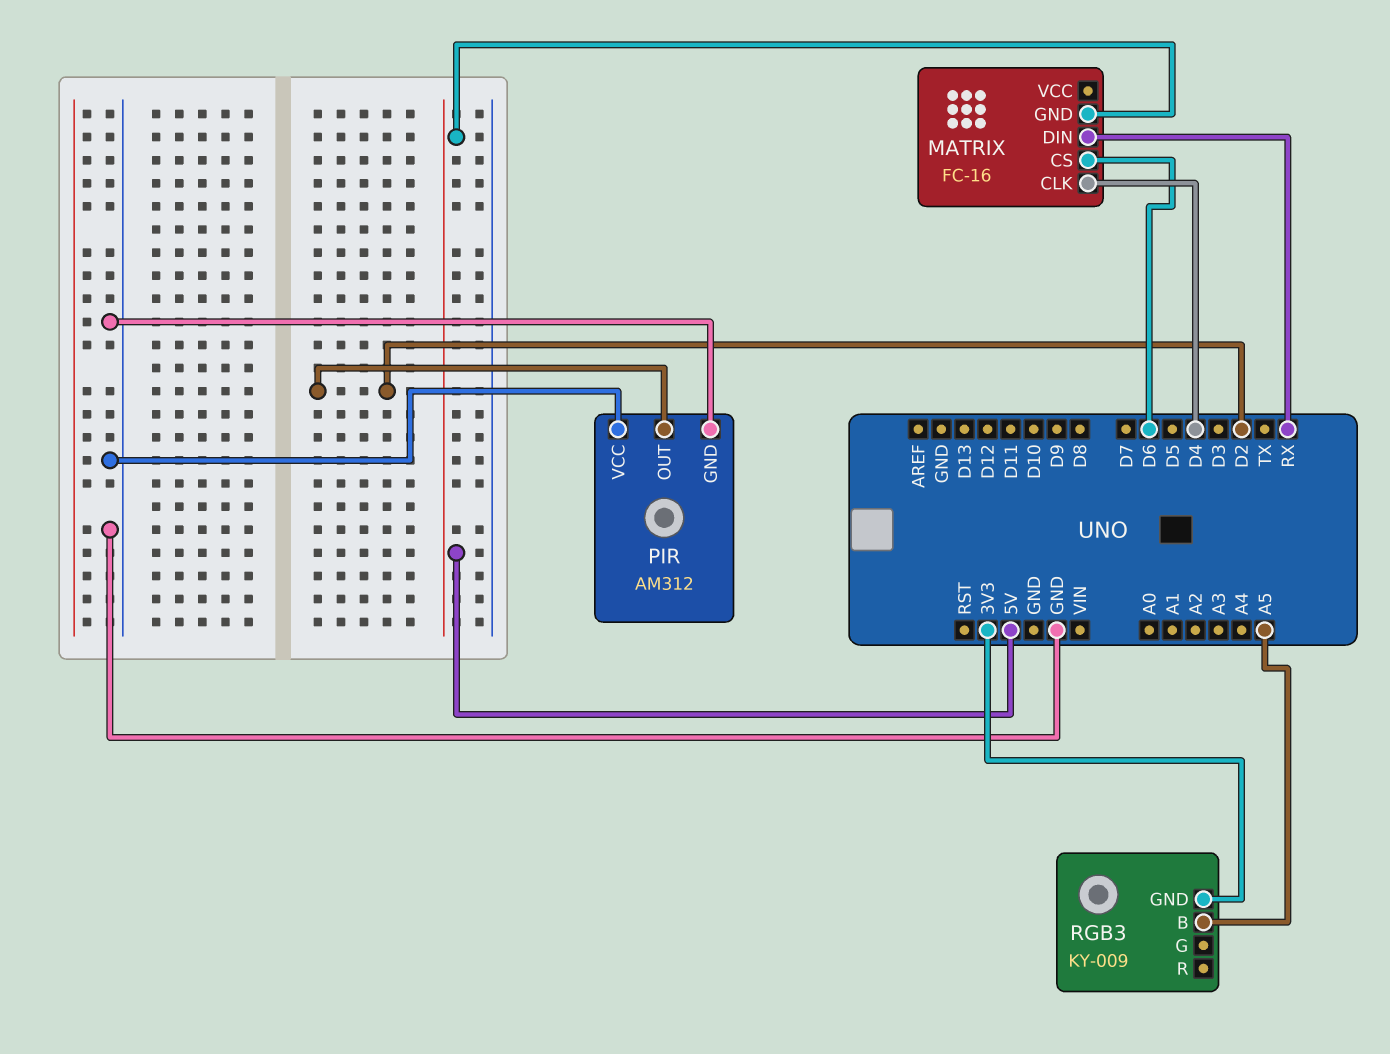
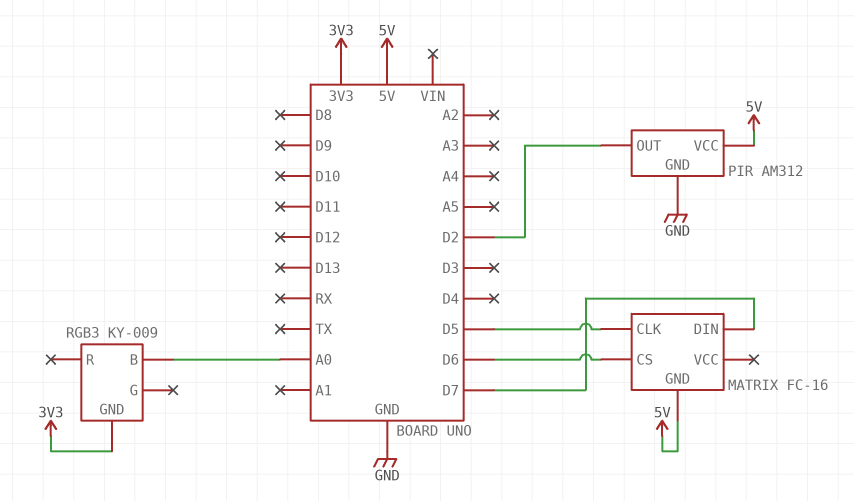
MATRIX pin CLK: D4 -> D5
MATRIX pin DIN: RX -> D7
PIR pin VCC: GND -> 5V
RGB3 pin B: A5 -> A0

